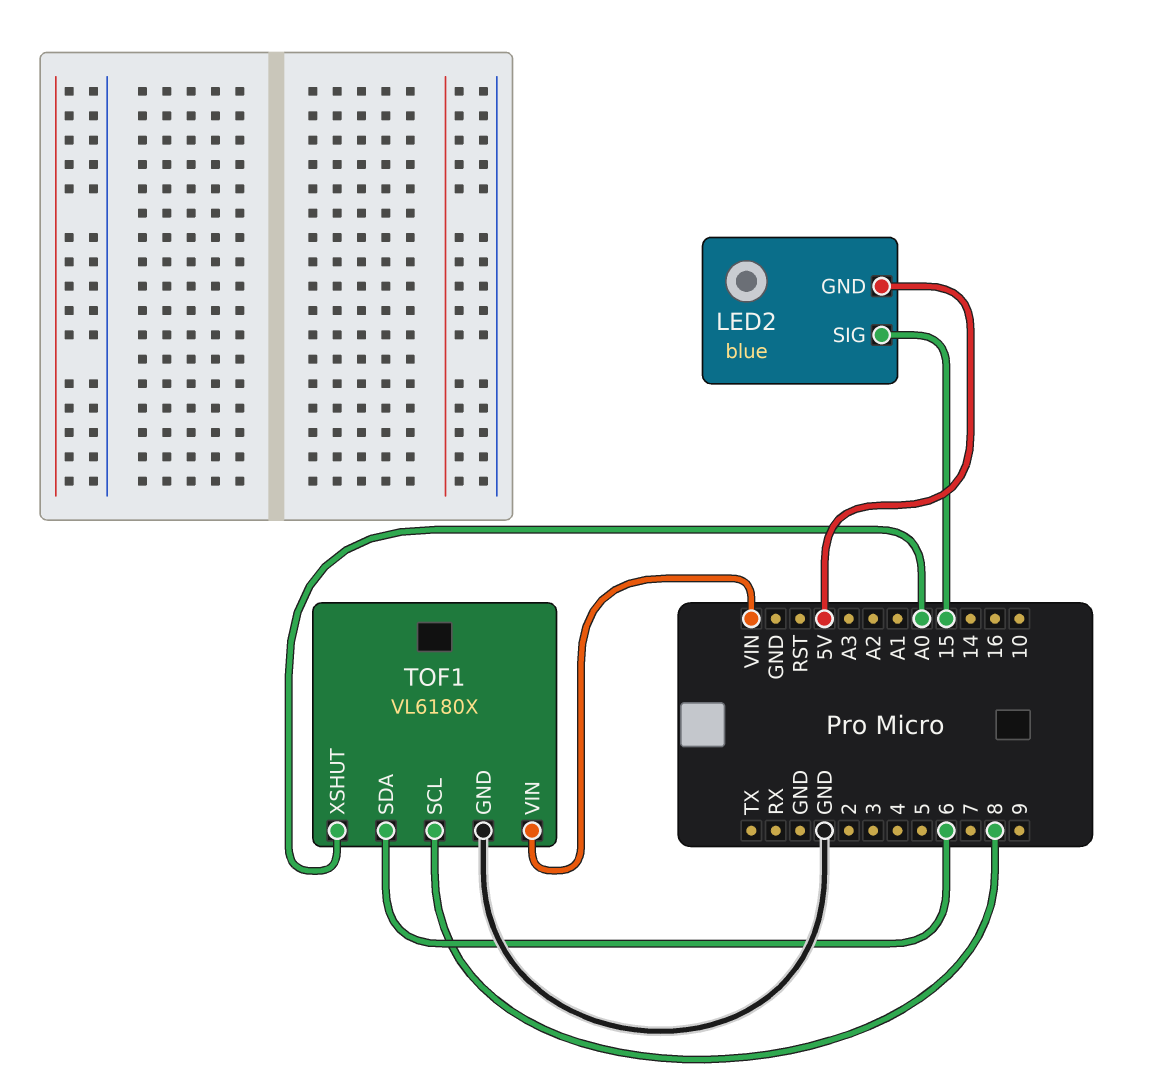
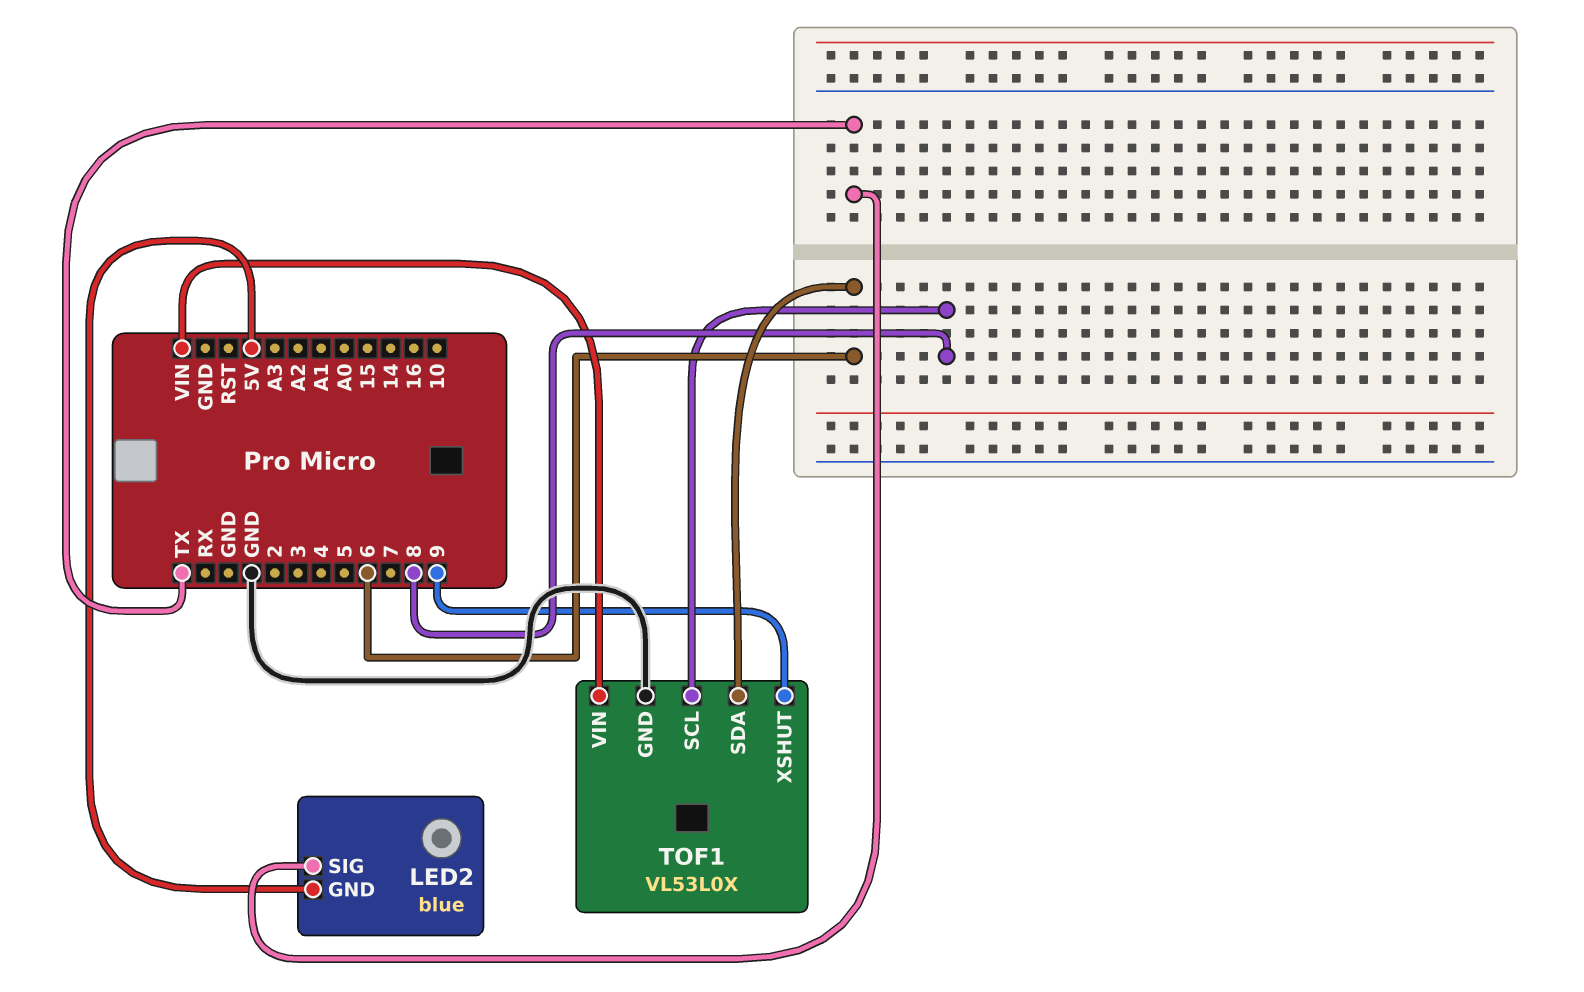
LED2 pin SIG: 15 -> TX
TOF1: VL6180X -> VL53L0X
TOF1 pin XSHUT: A0 -> 9

